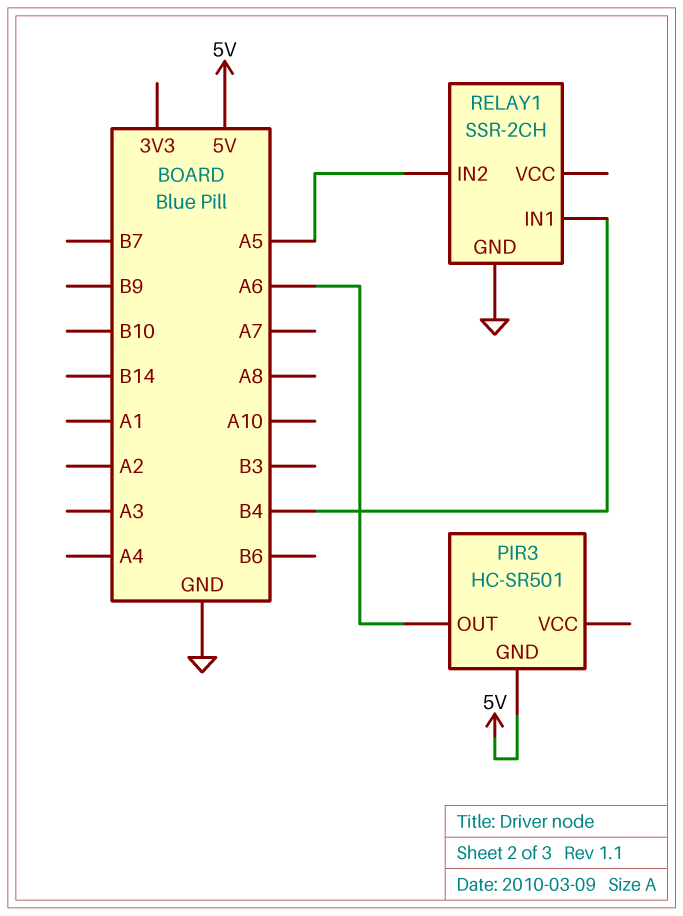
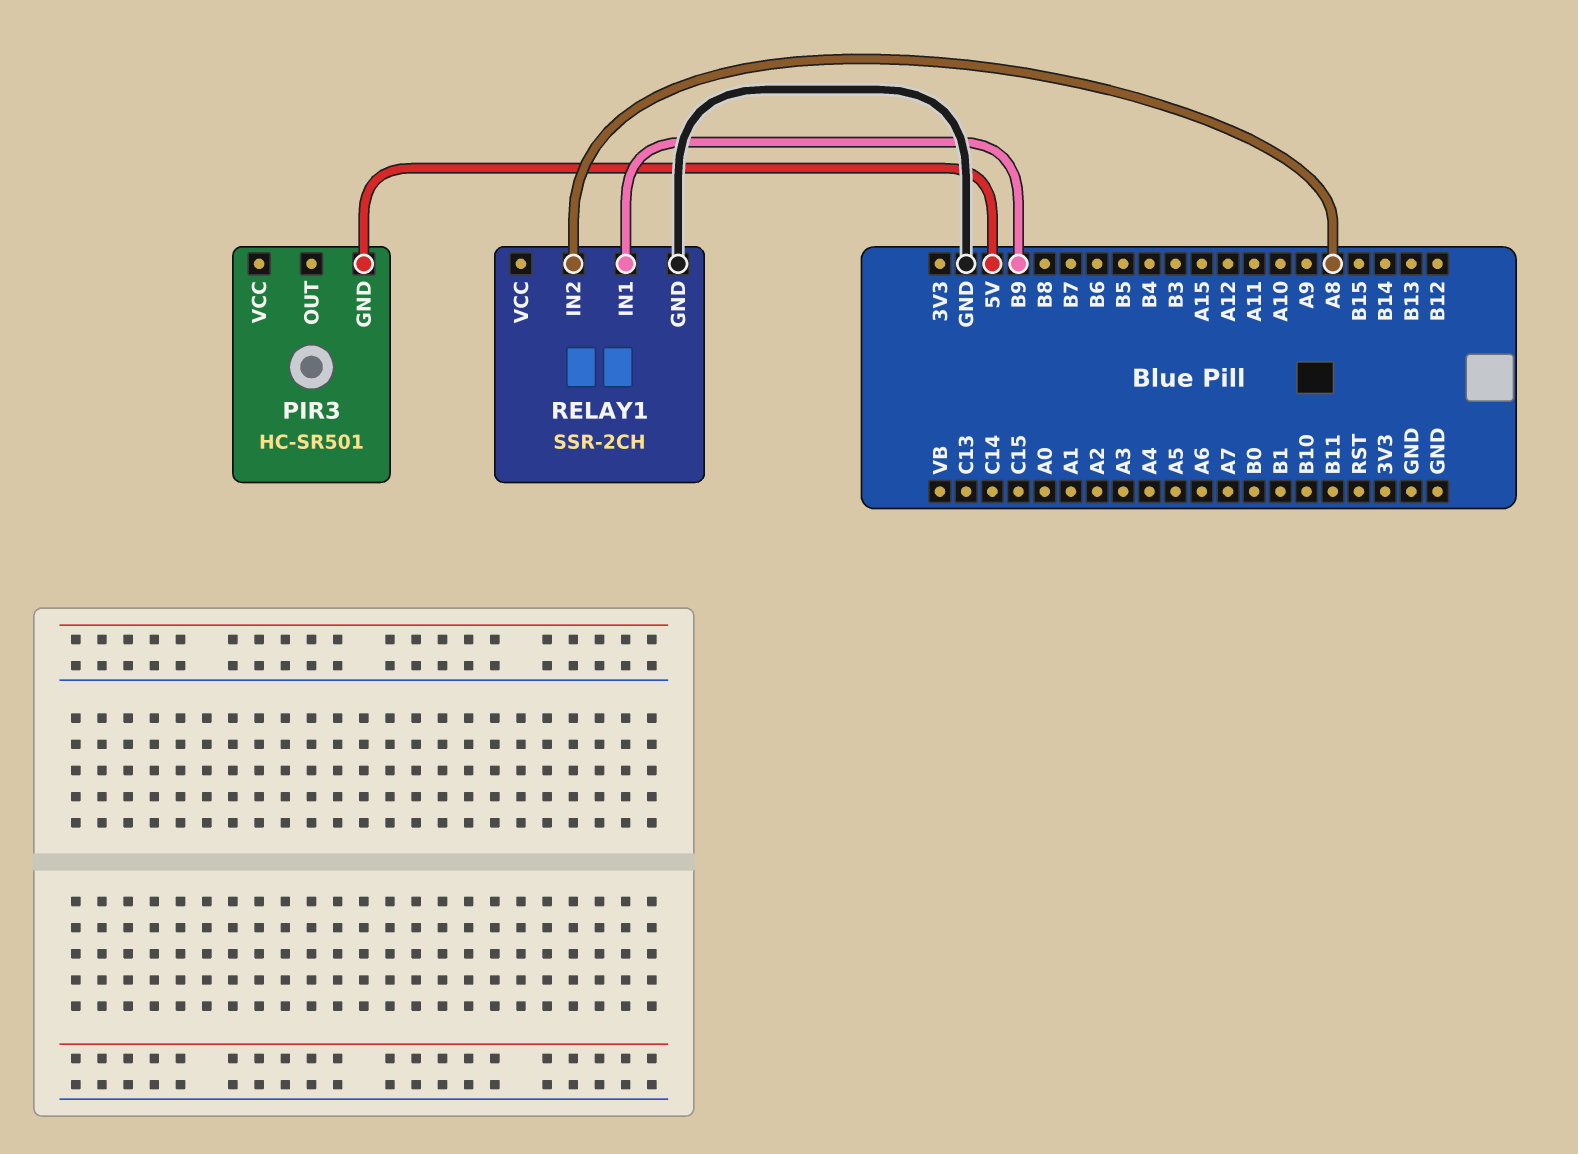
PIR3 pin OUT: A6 -> none
RELAY1 pin IN1: B4 -> B9
RELAY1 pin IN2: A5 -> A8

